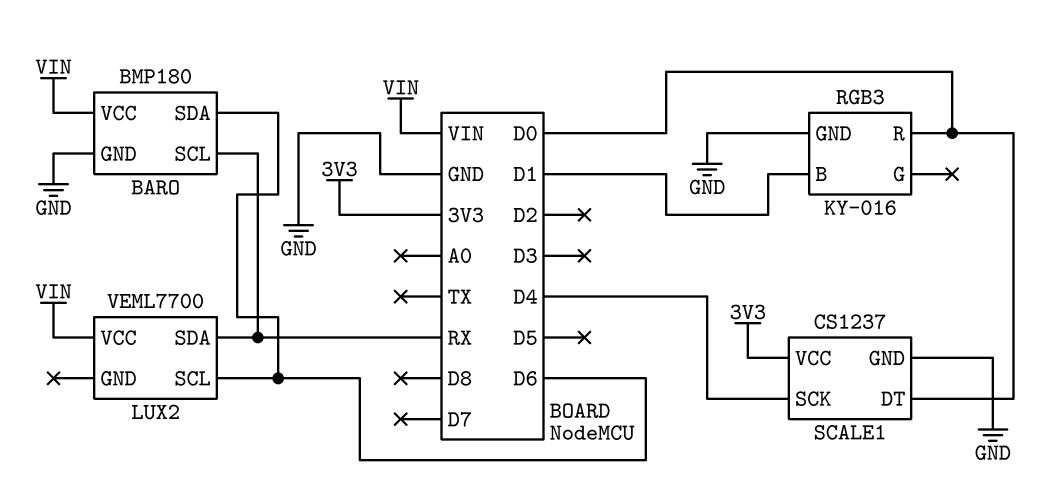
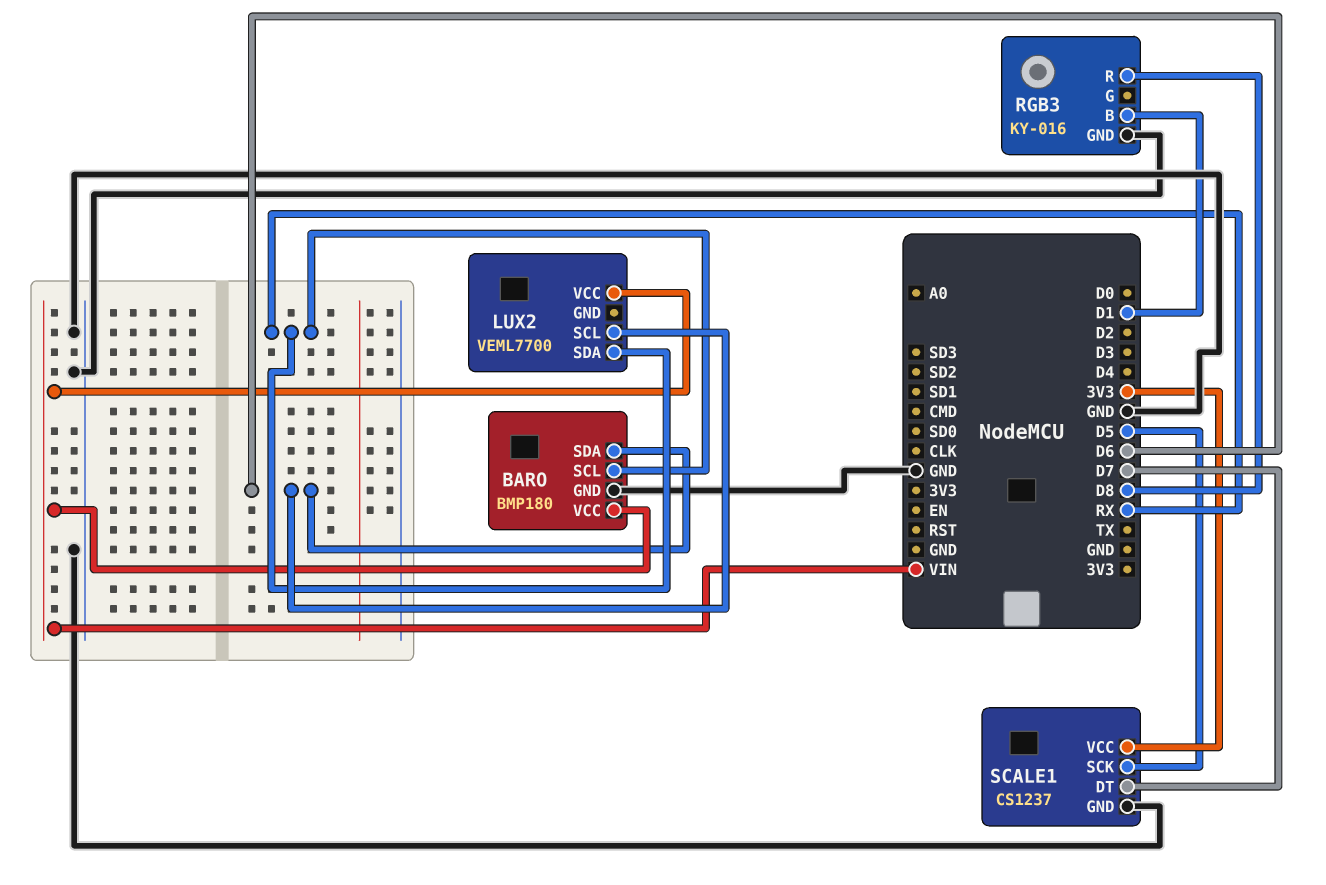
RGB3 pin R: D0 -> D8
SCALE1 pin DT: D0 -> D7
SCALE1 pin SCK: D4 -> D5

